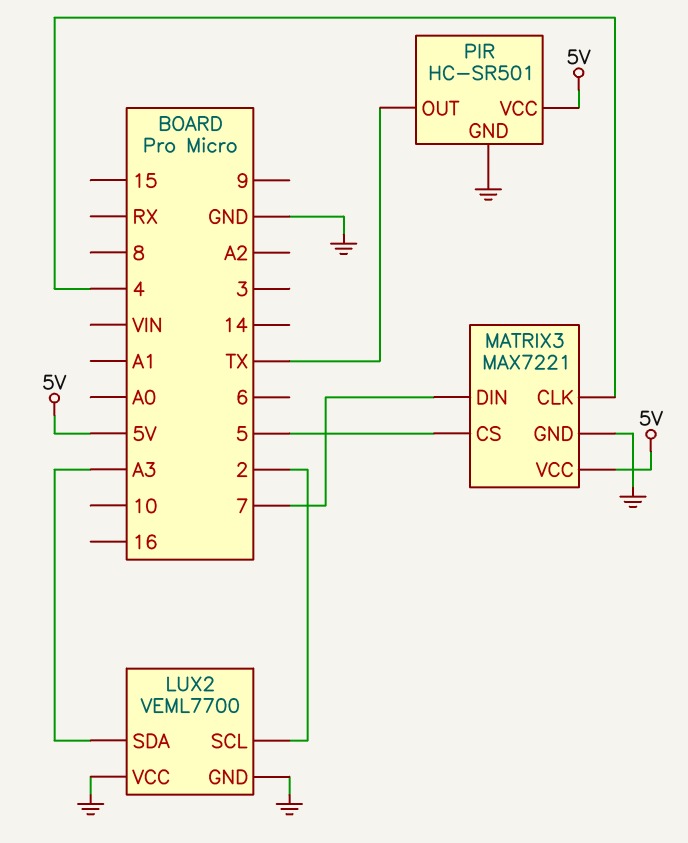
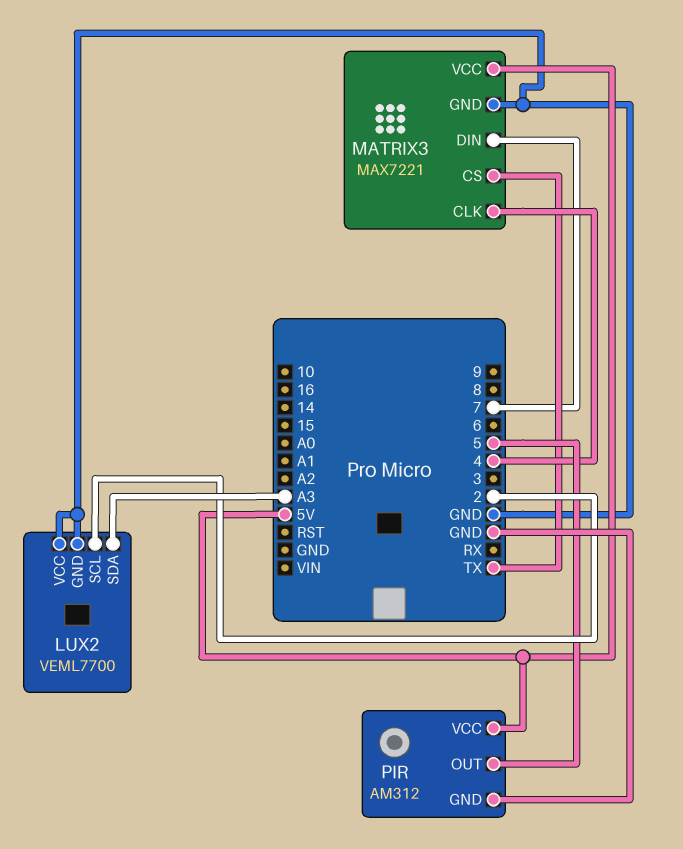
MATRIX3 pin CS: 5 -> TX
PIR: HC-SR501 -> AM312
PIR pin OUT: TX -> 5

